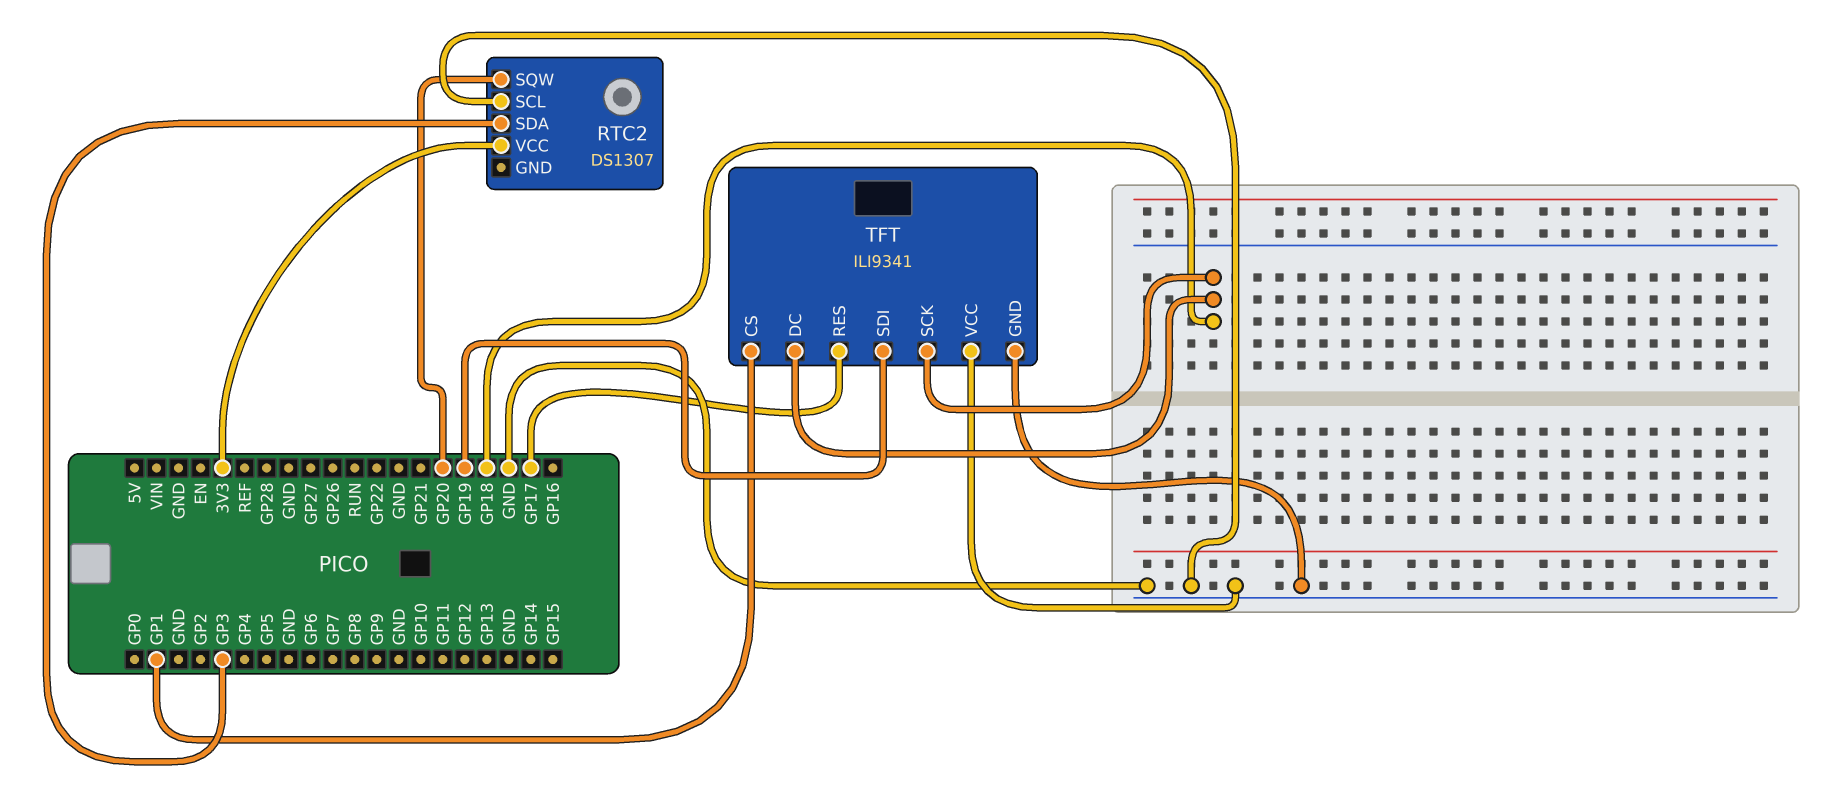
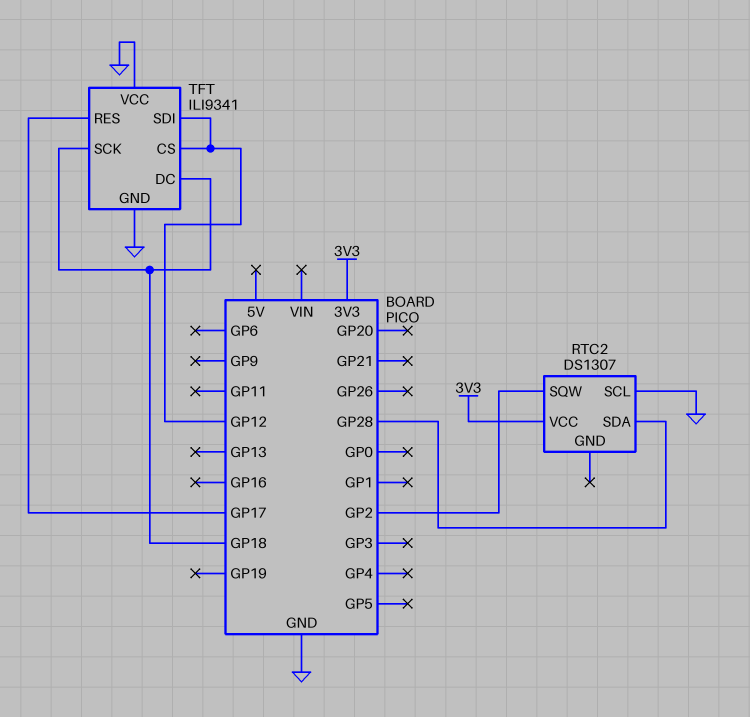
RTC2 pin SDA: GP3 -> GP28
RTC2 pin SQW: GP20 -> GP2
TFT pin CS: GP1 -> GP12
TFT pin SDI: GP19 -> GP12

